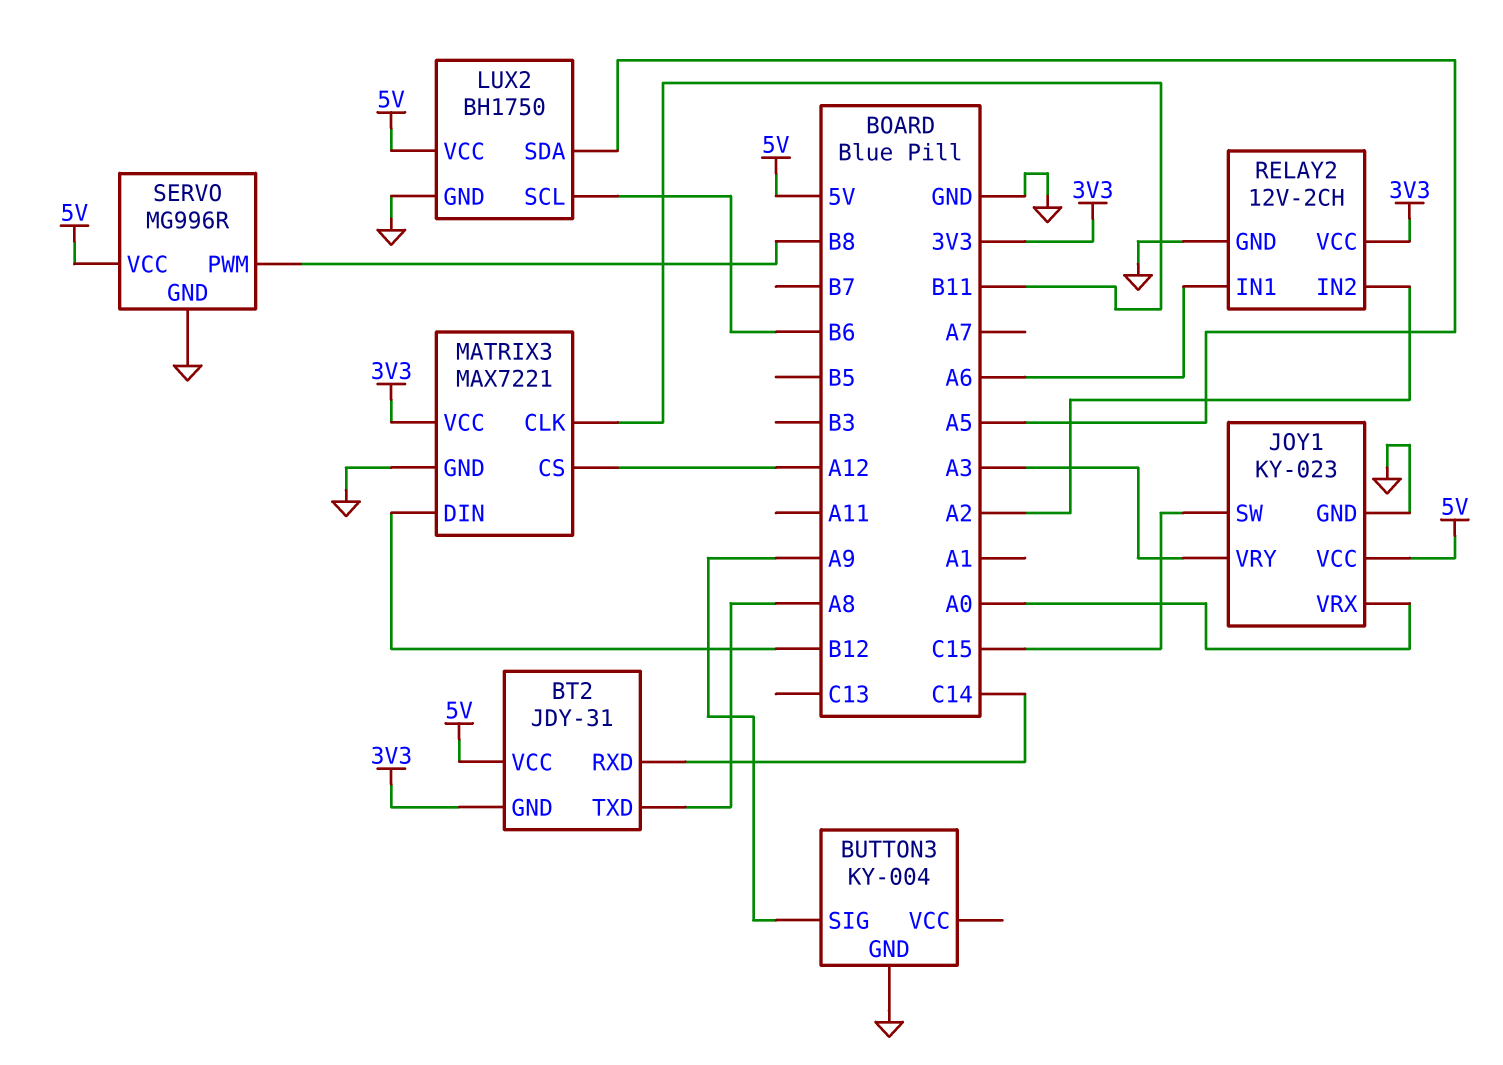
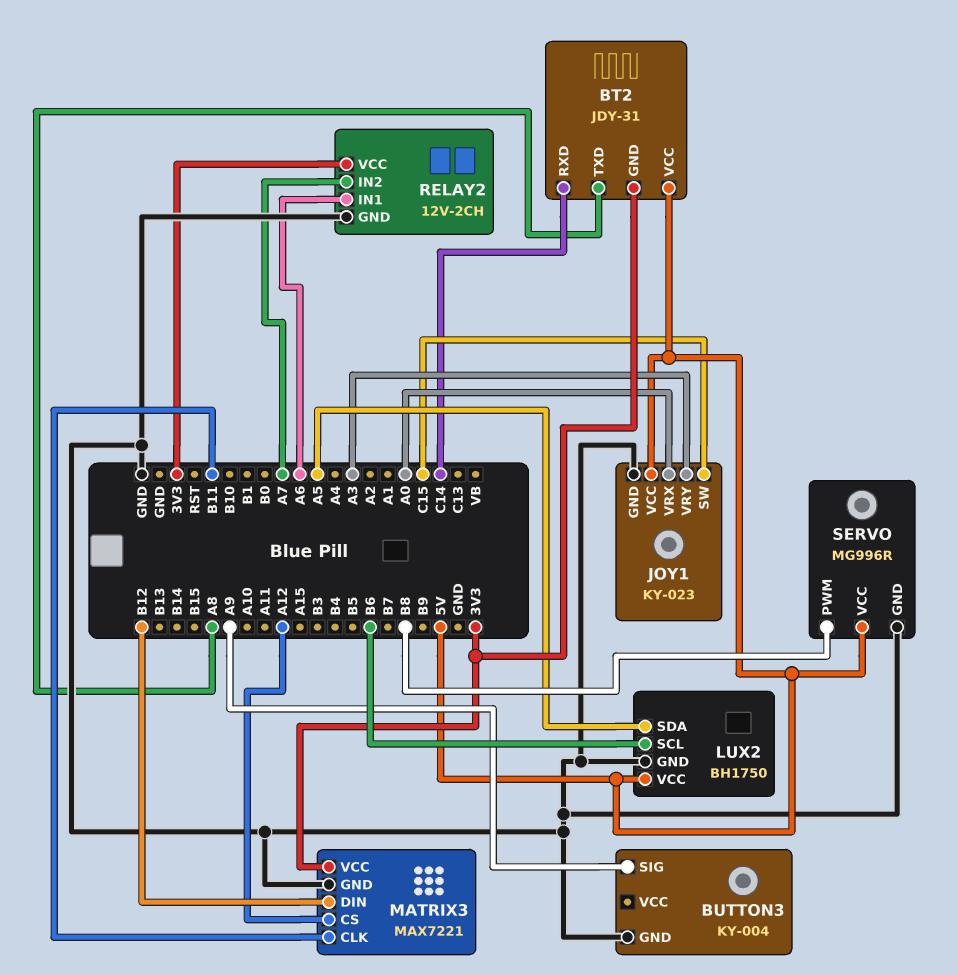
RELAY2 pin IN2: A2 -> A7

